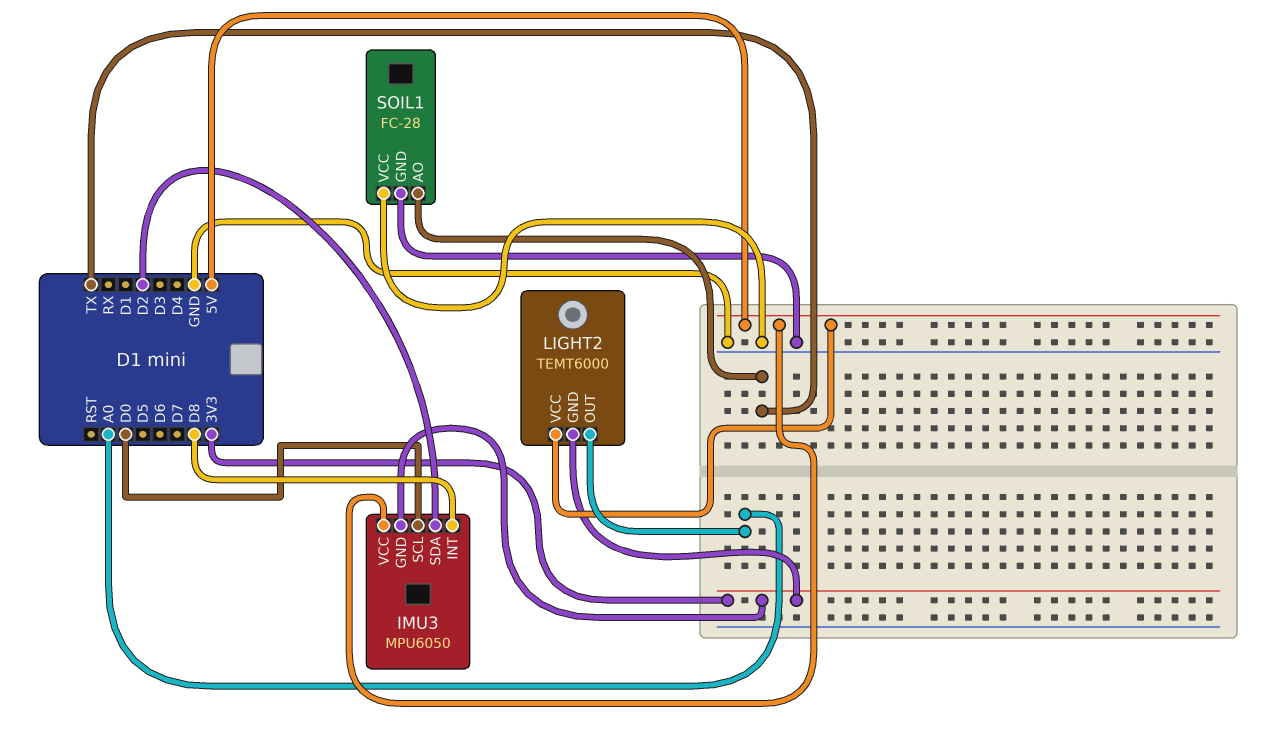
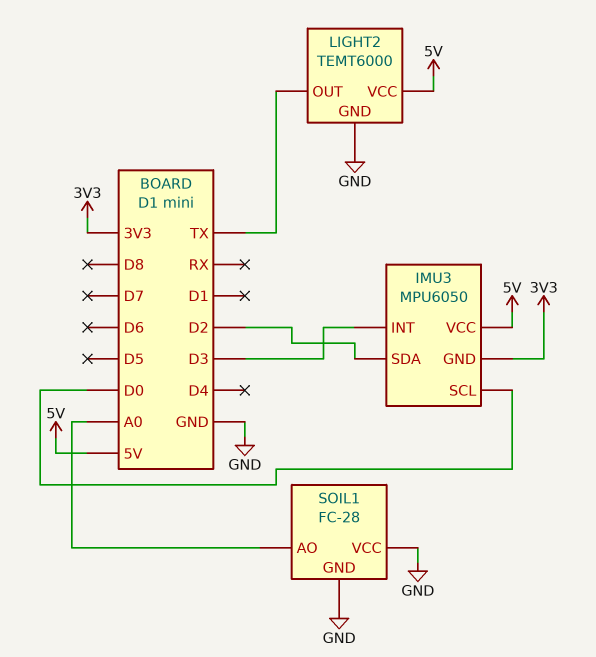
IMU3 pin INT: D8 -> D3
LIGHT2 pin GND: 3V3 -> GND
LIGHT2 pin OUT: A0 -> TX
SOIL1 pin AO: TX -> A0

